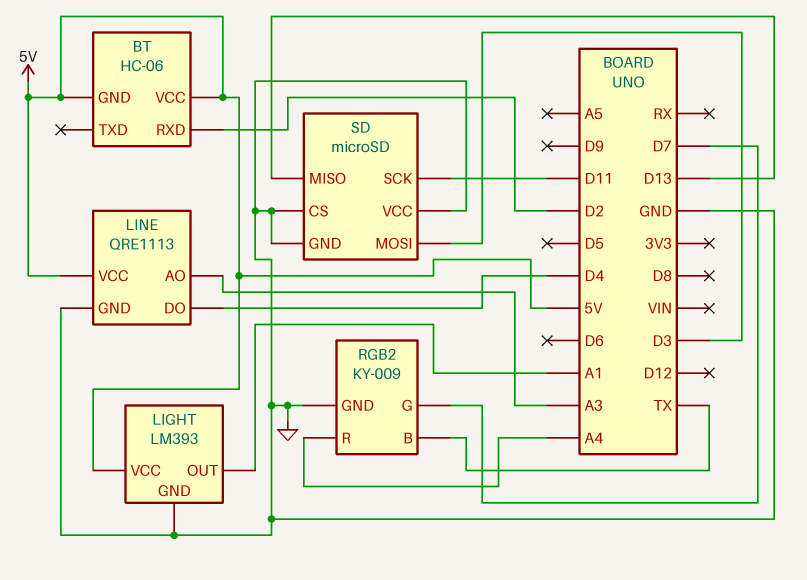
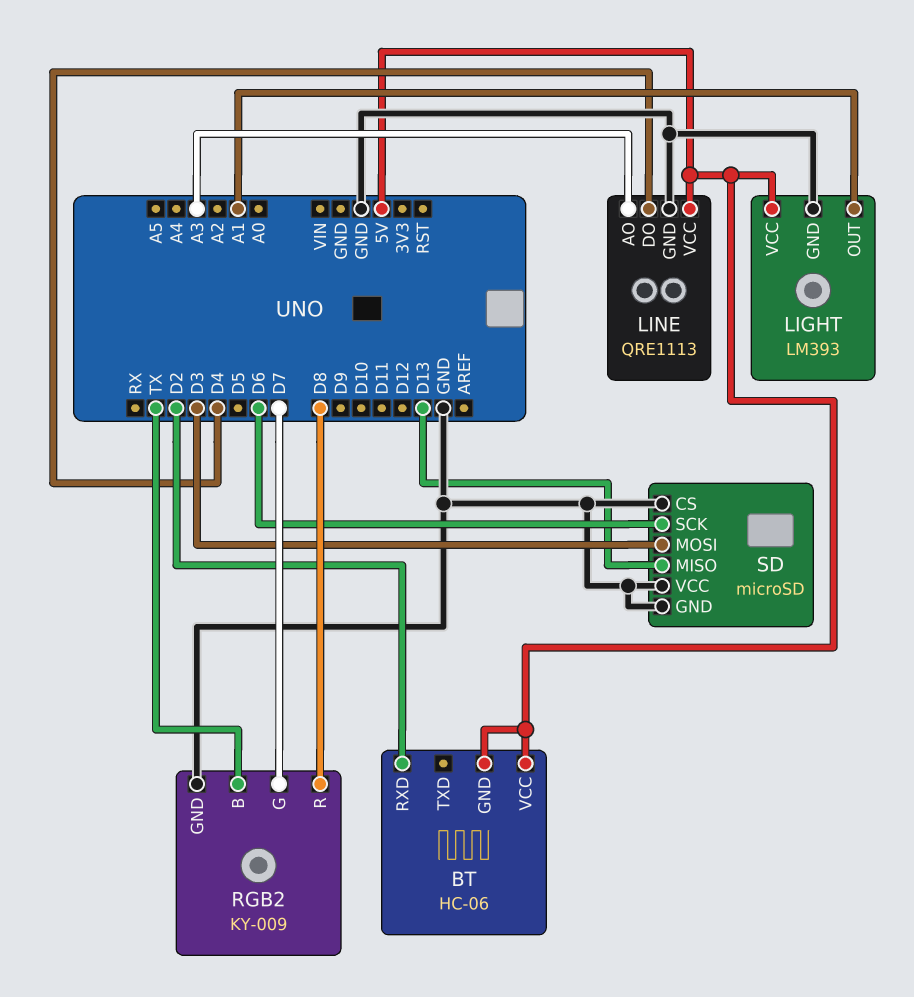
RGB2 pin R: A4 -> D8
SD pin SCK: D11 -> D6

